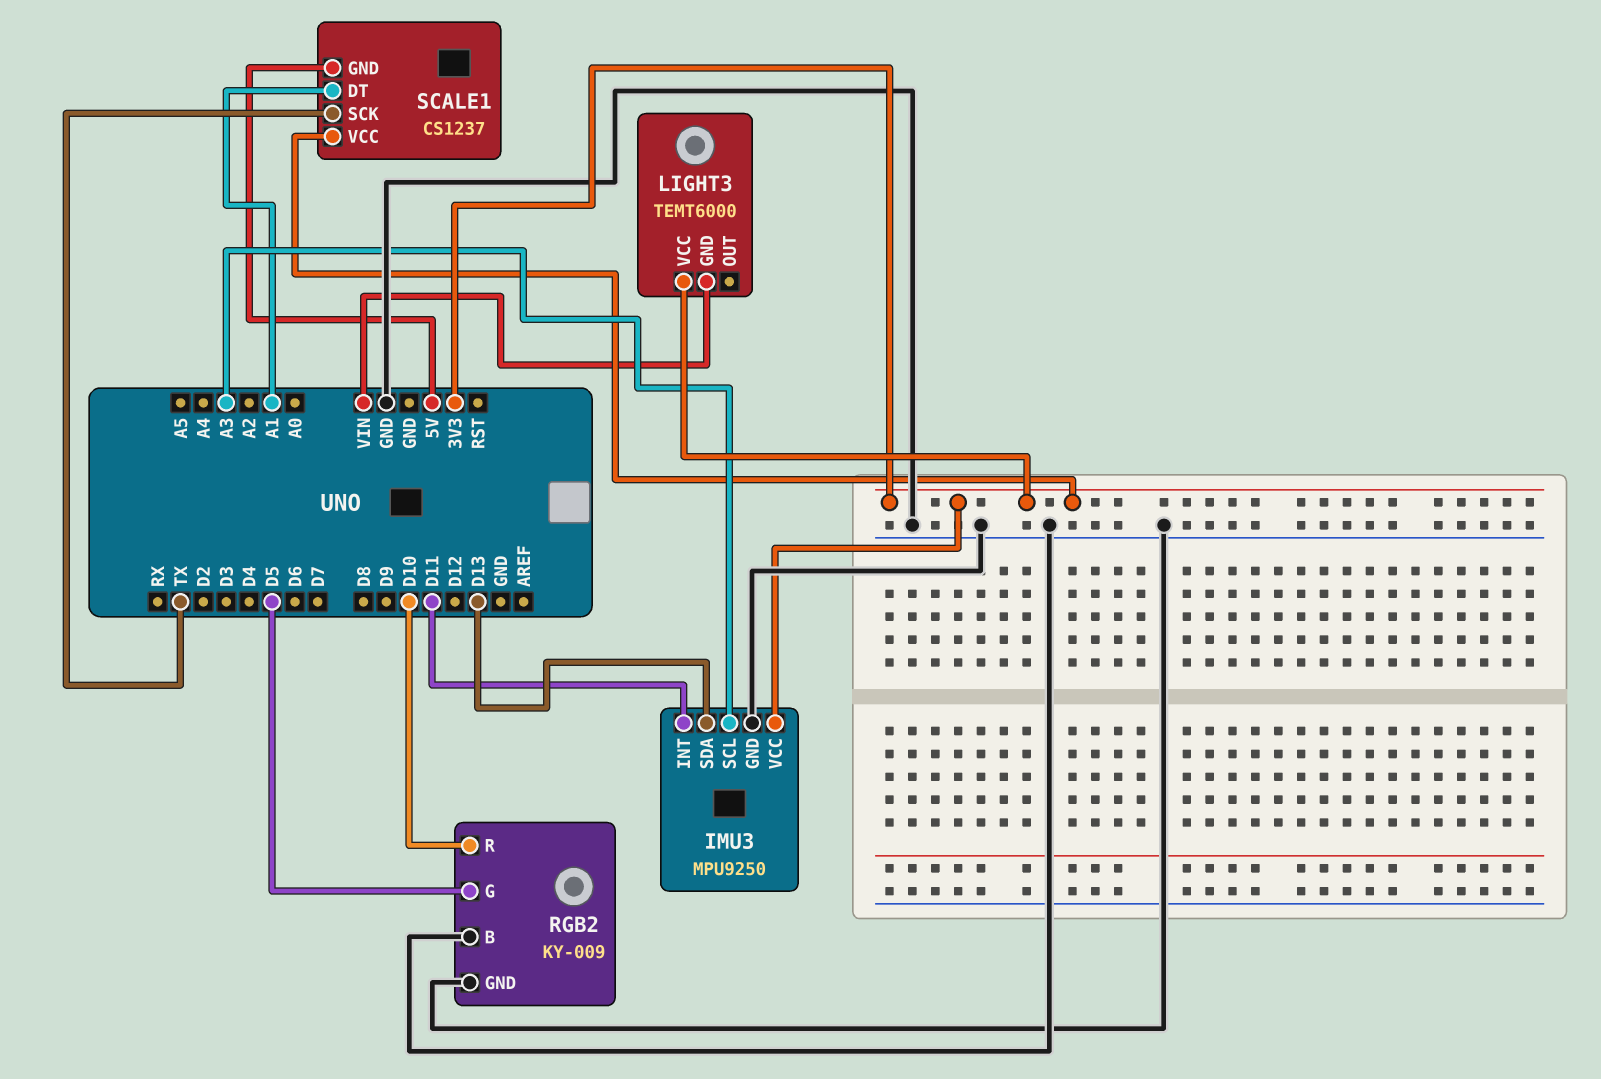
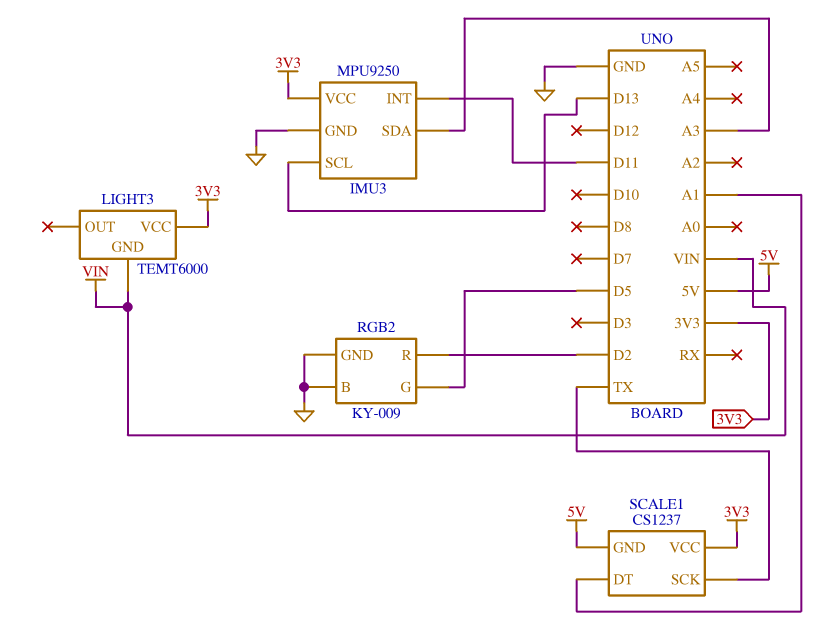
IMU3 pin SCL: A3 -> D13
IMU3 pin SDA: D13 -> A3
RGB2 pin R: D10 -> D2

